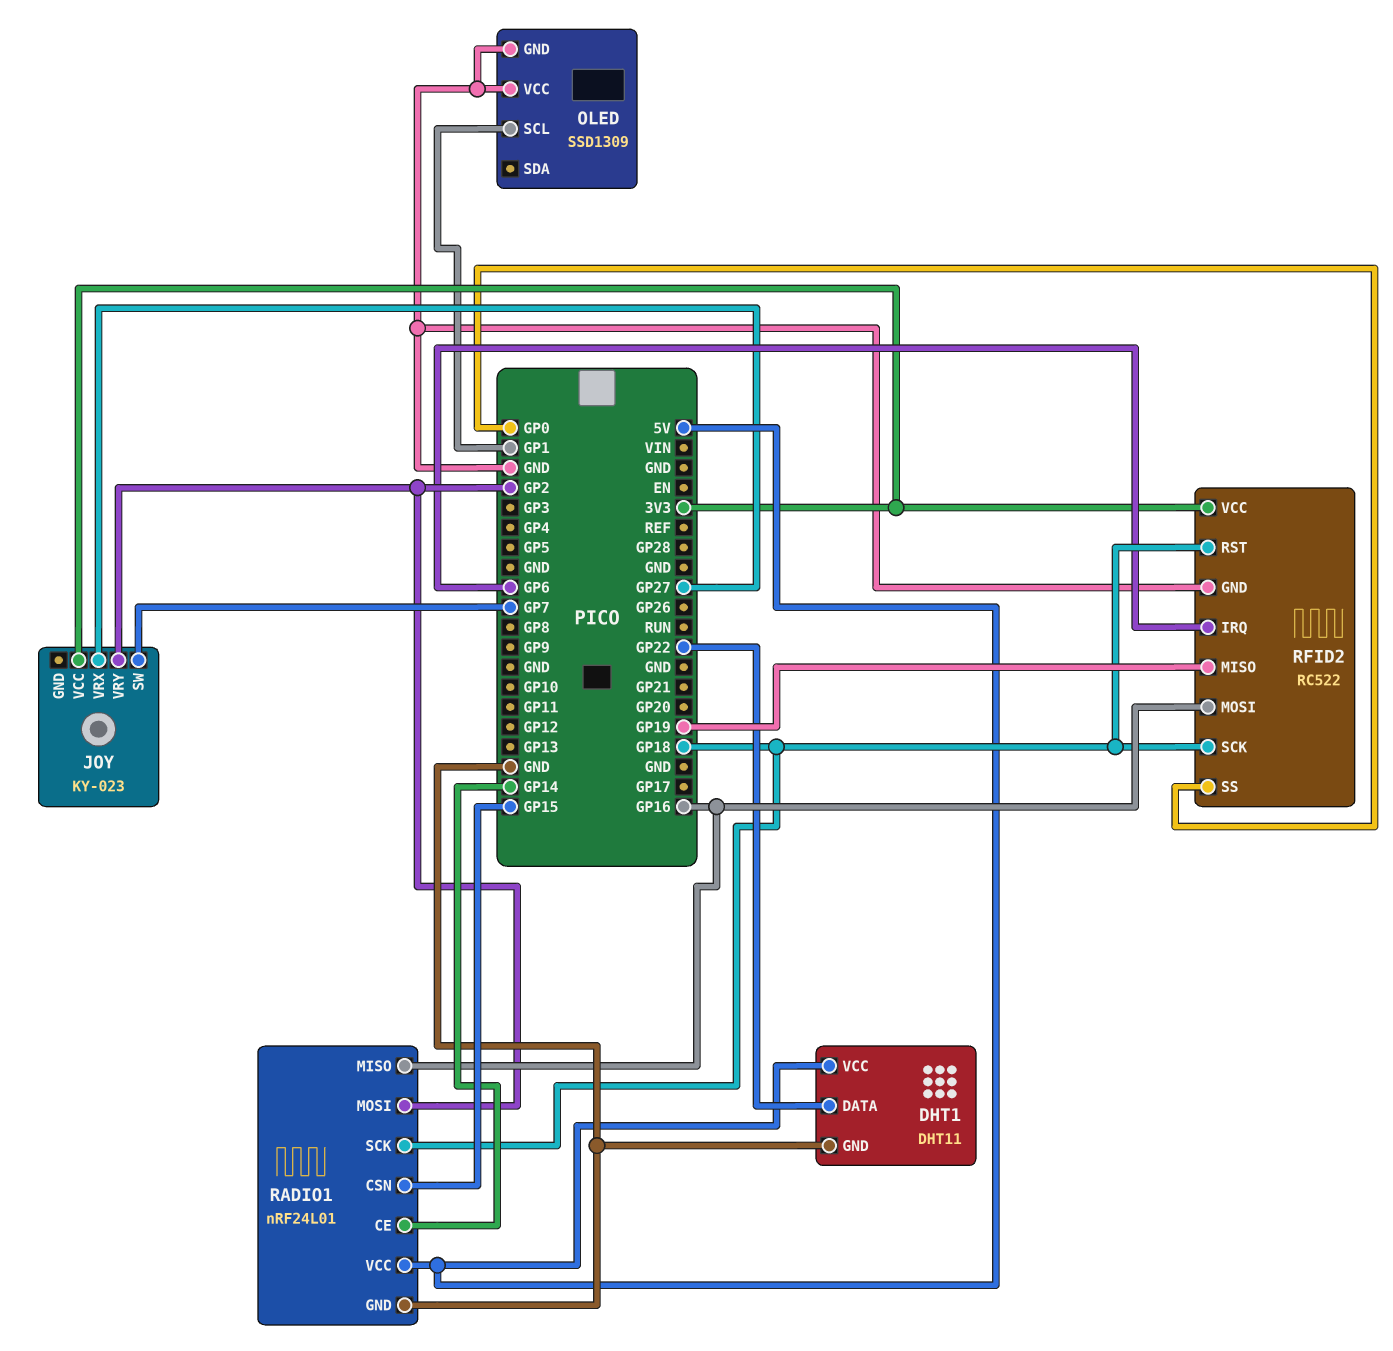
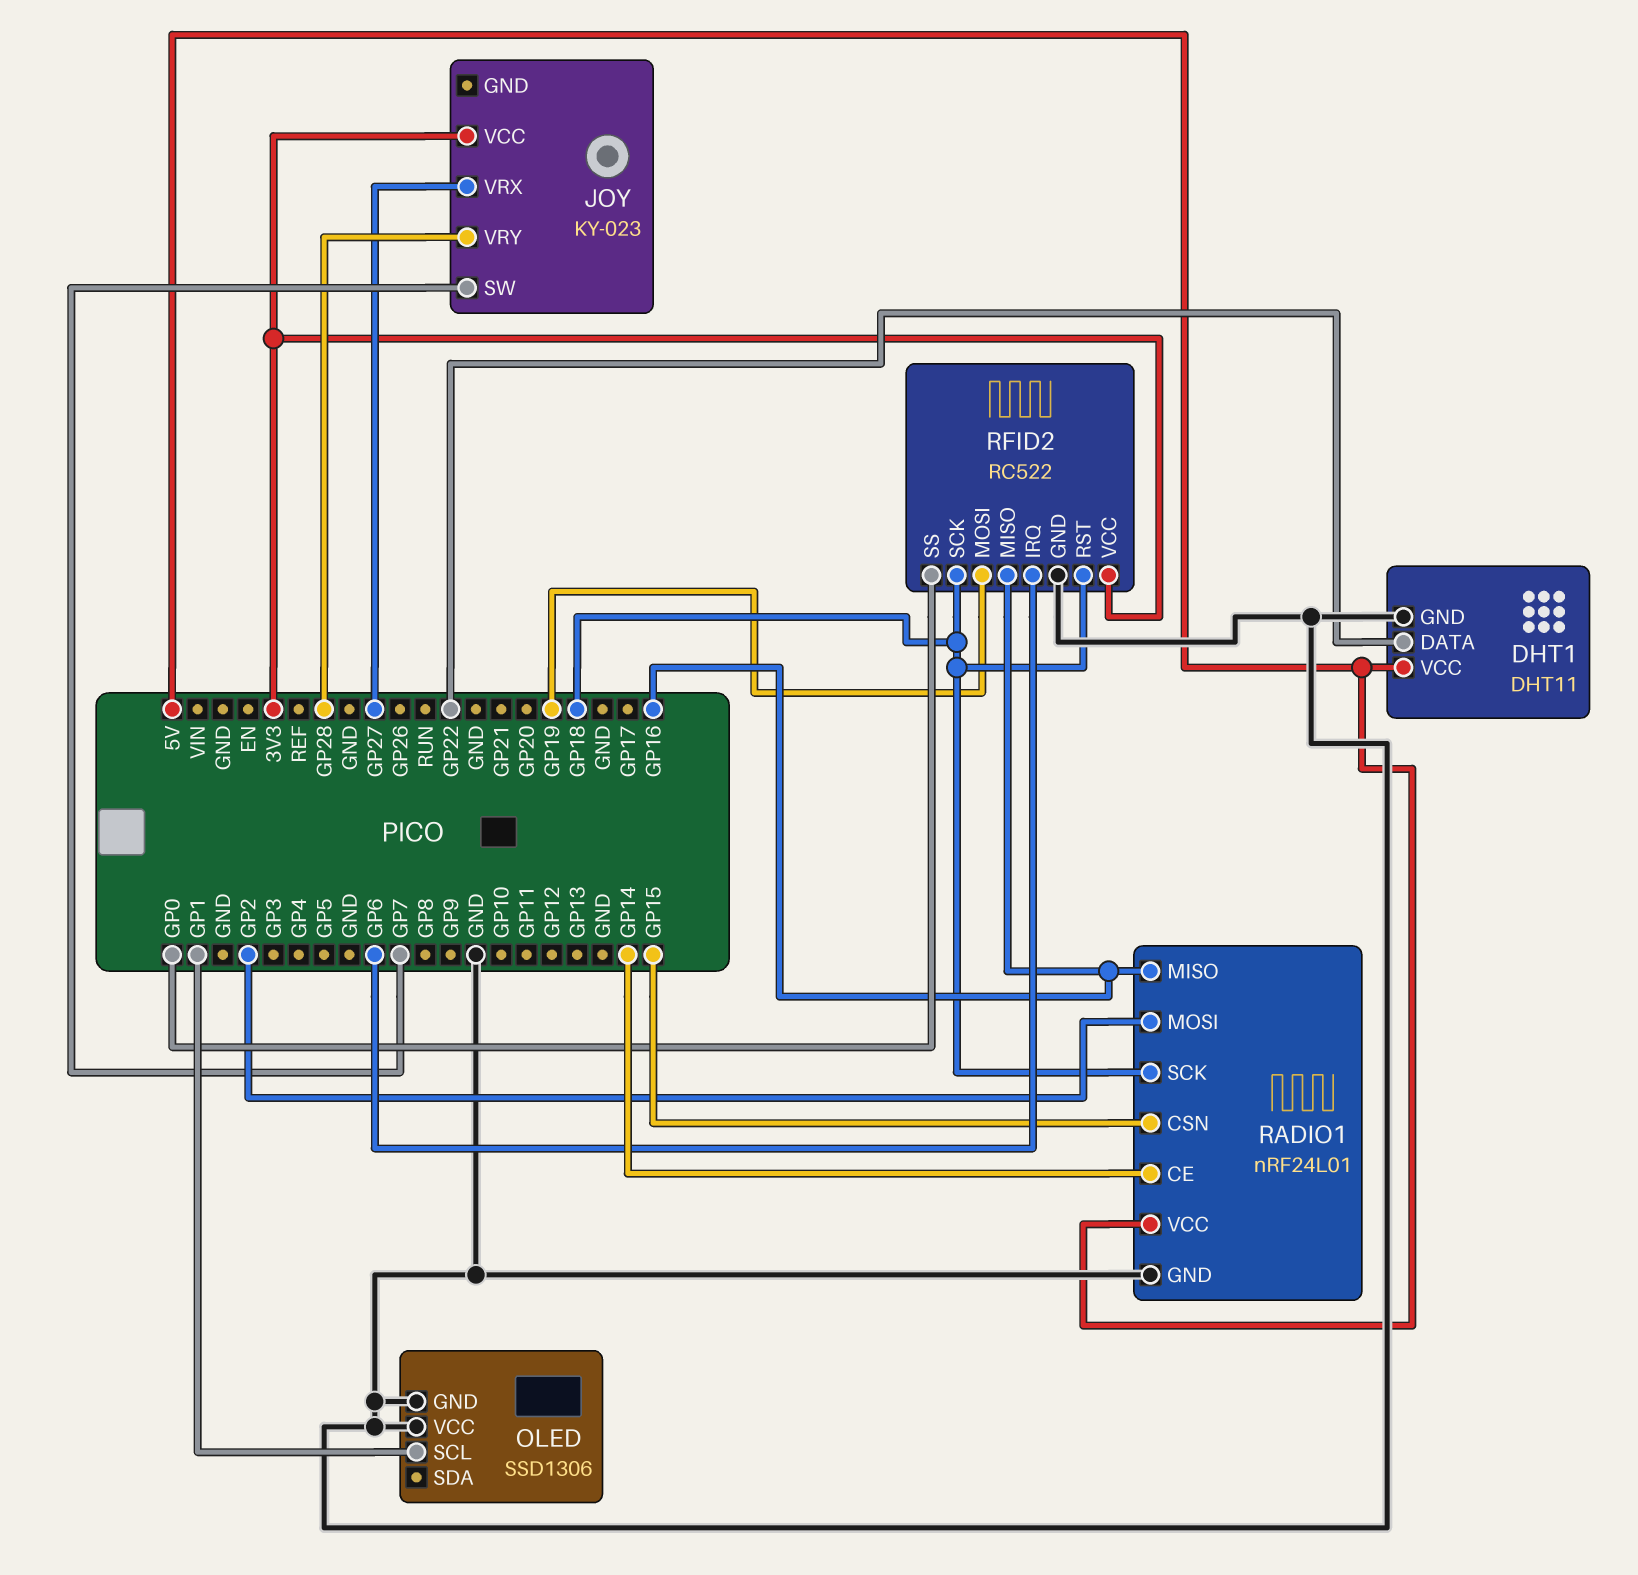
JOY pin VRY: GP2 -> GP28
OLED: SSD1309 -> SSD1306
RFID2 pin MISO: GP19 -> GP16
RFID2 pin MOSI: GP16 -> GP19

